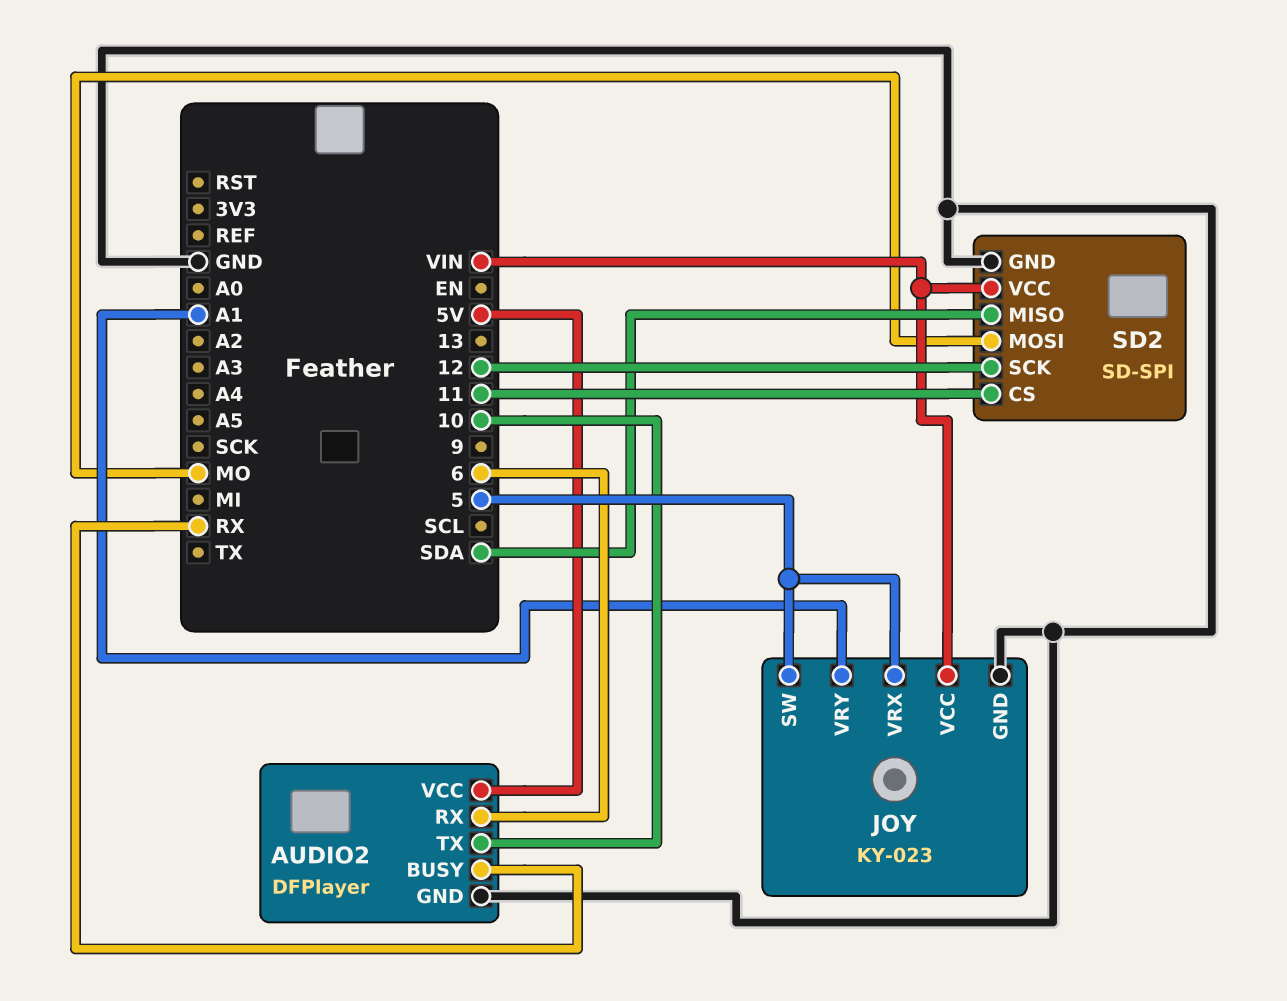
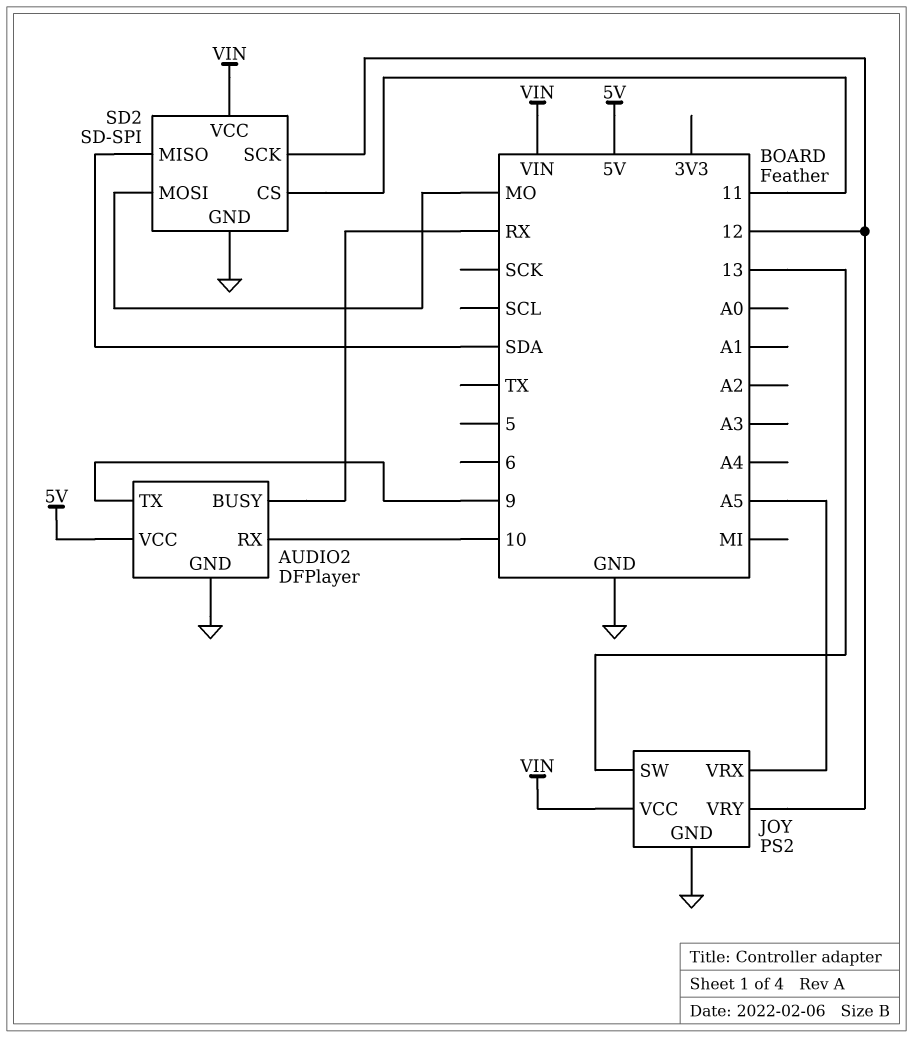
AUDIO2 pin RX: 6 -> 10
AUDIO2 pin TX: 10 -> 9
JOY: KY-023 -> PS2
JOY pin SW: 5 -> 13
JOY pin VRX: 5 -> A5
JOY pin VRY: A1 -> 12

